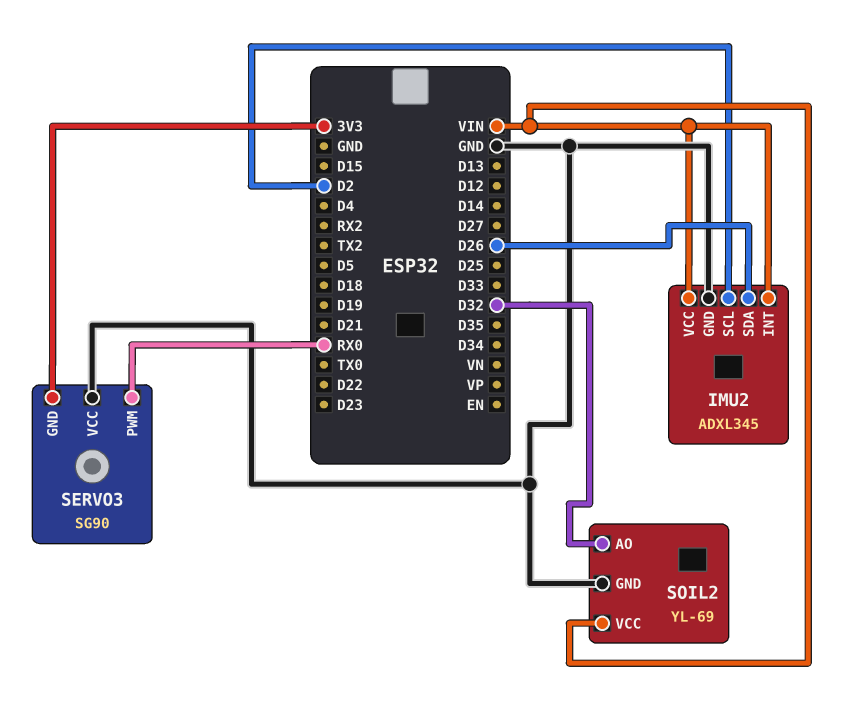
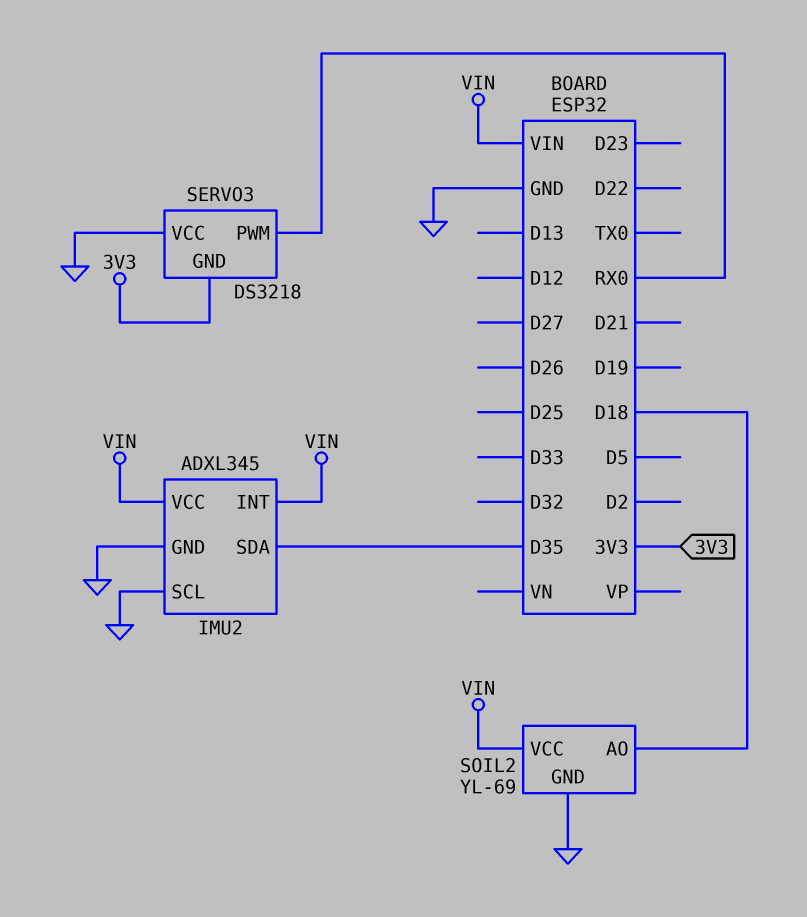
IMU2 pin SCL: D2 -> GND
IMU2 pin SDA: D26 -> D35
SERVO3: SG90 -> DS3218
SOIL2 pin AO: D32 -> D18

